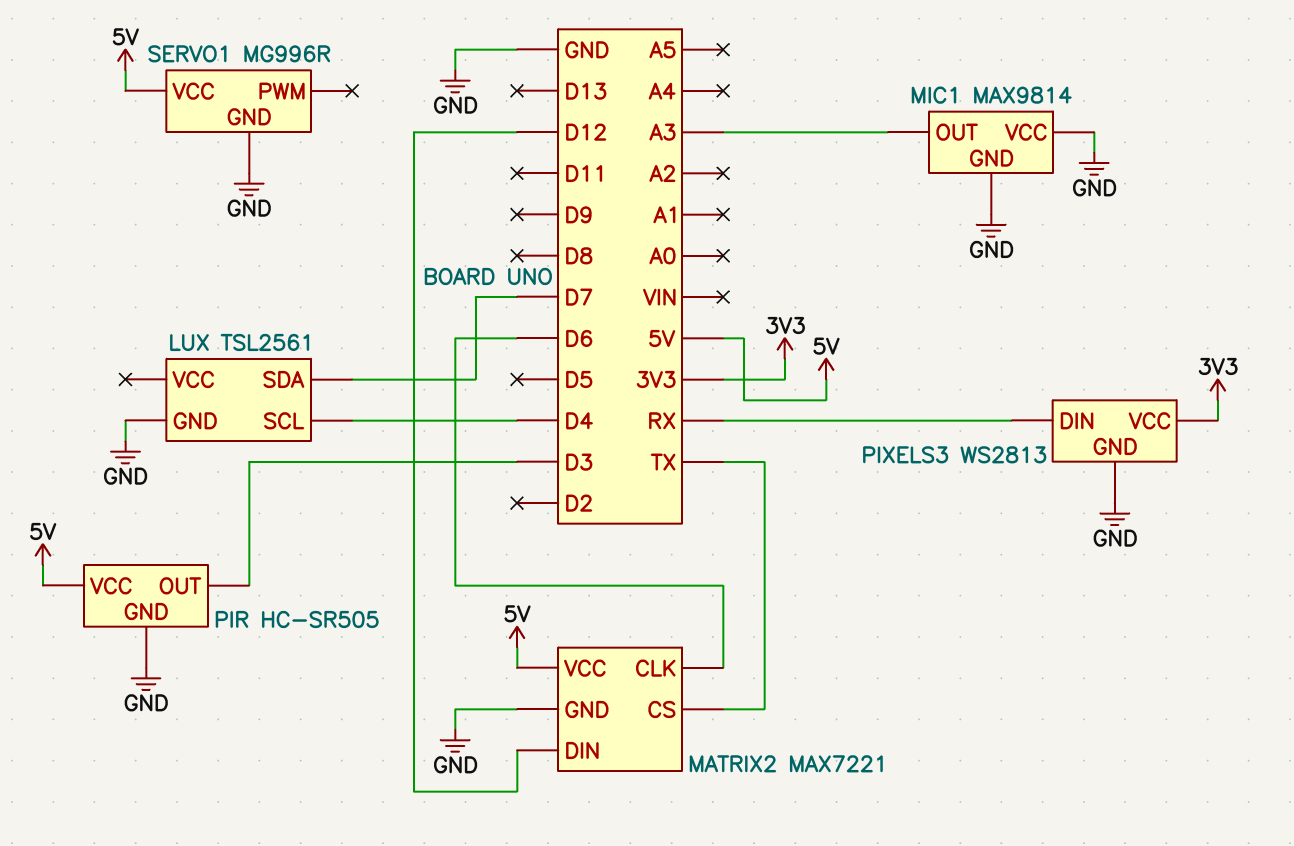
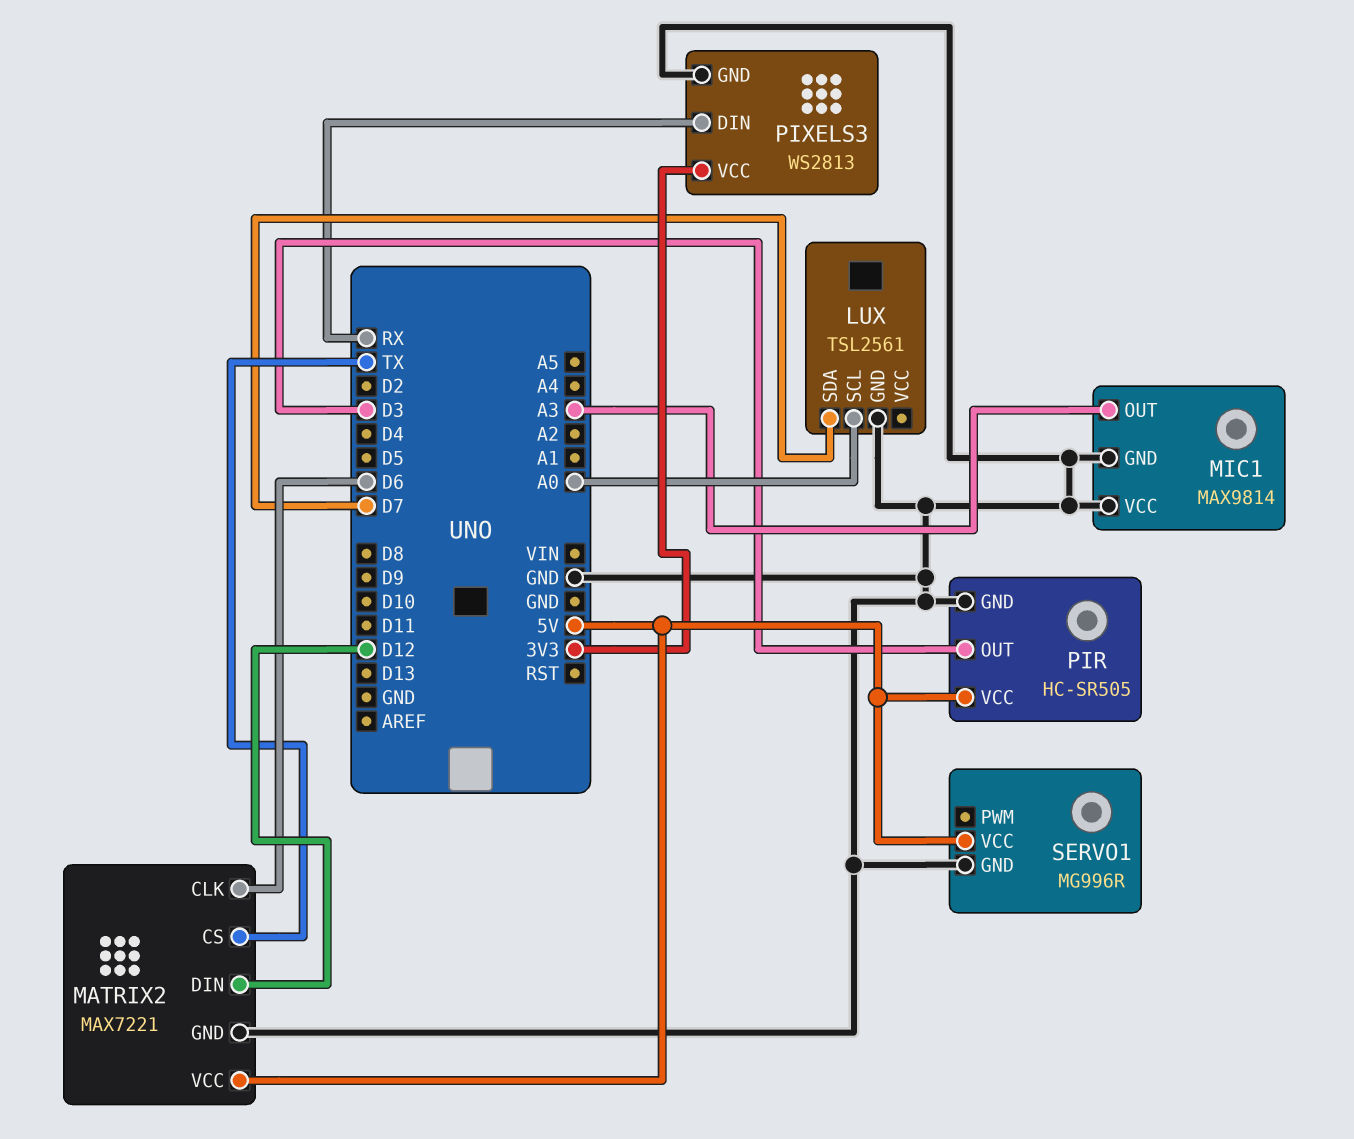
LUX pin SCL: D4 -> A0

